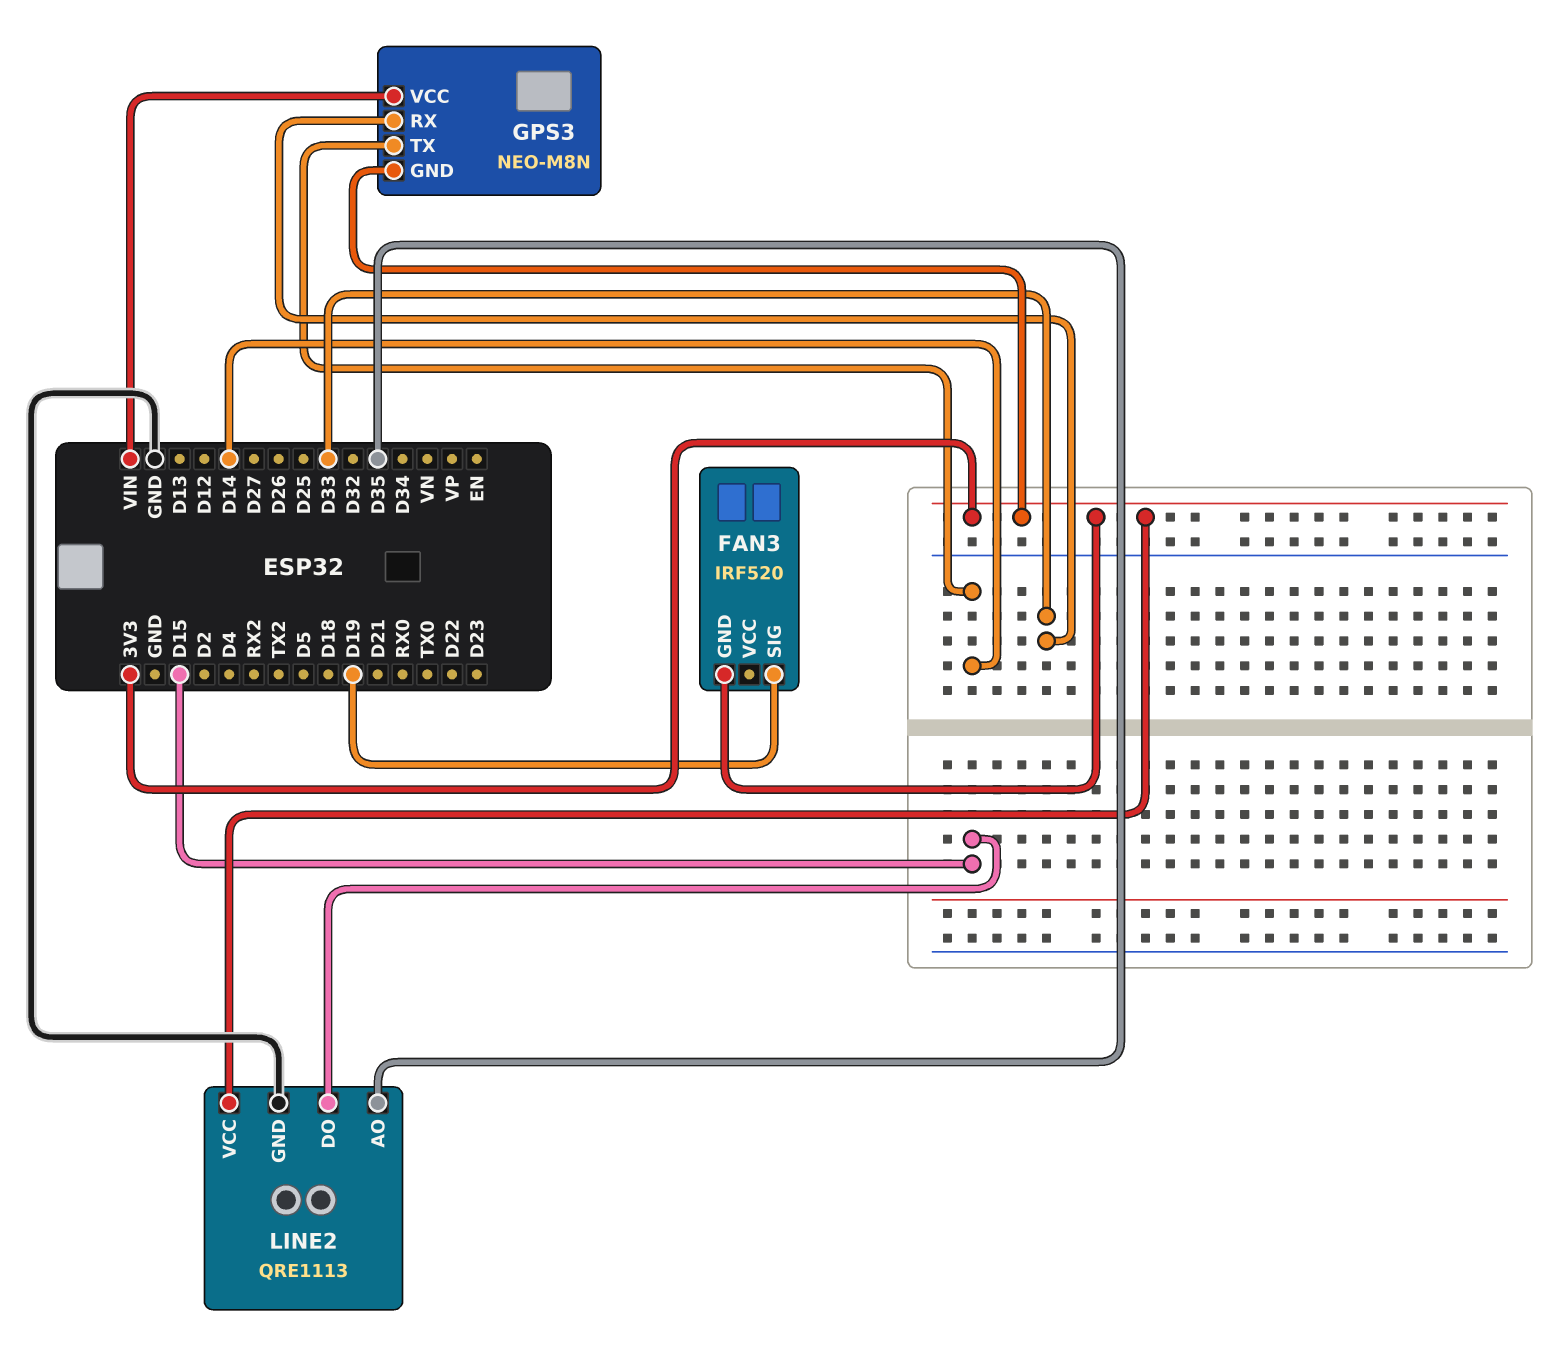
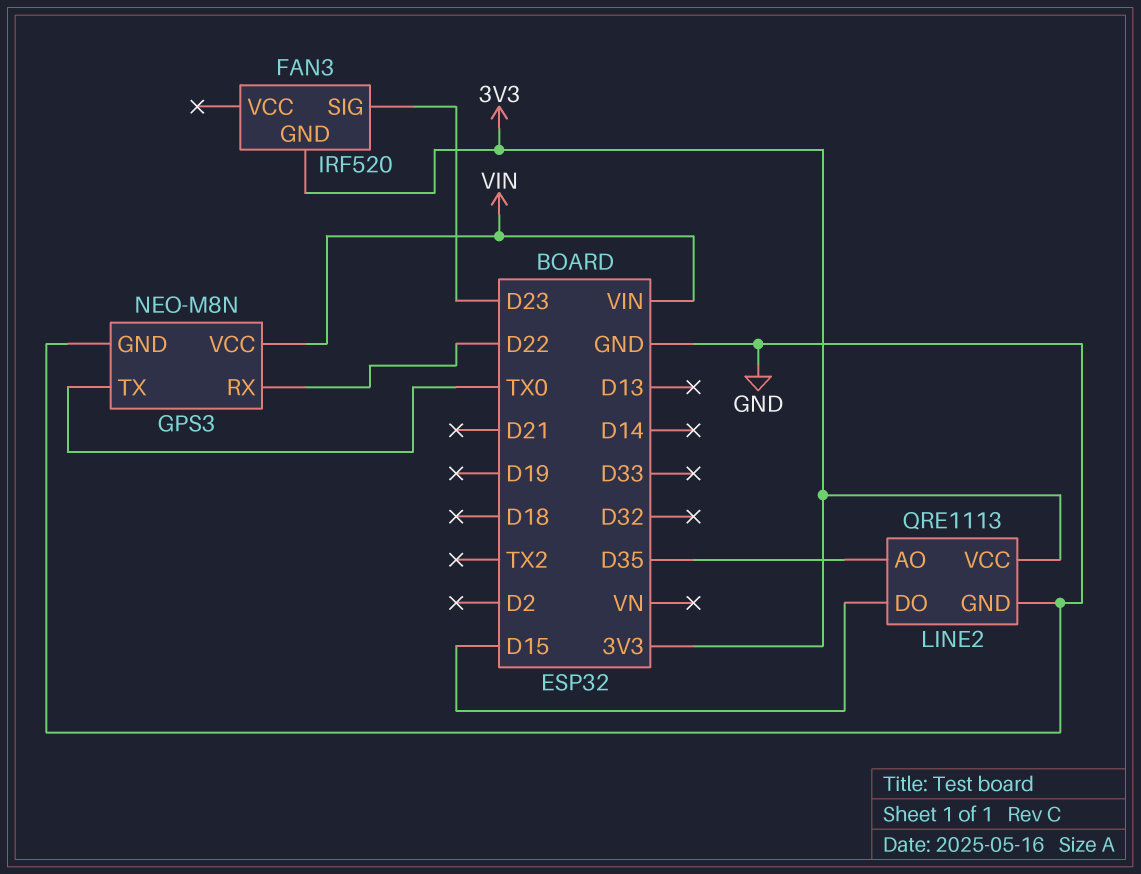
FAN3 pin SIG: D19 -> D23
GPS3 pin GND: 3V3 -> GND
GPS3 pin RX: D33 -> D22
GPS3 pin TX: D14 -> TX0

